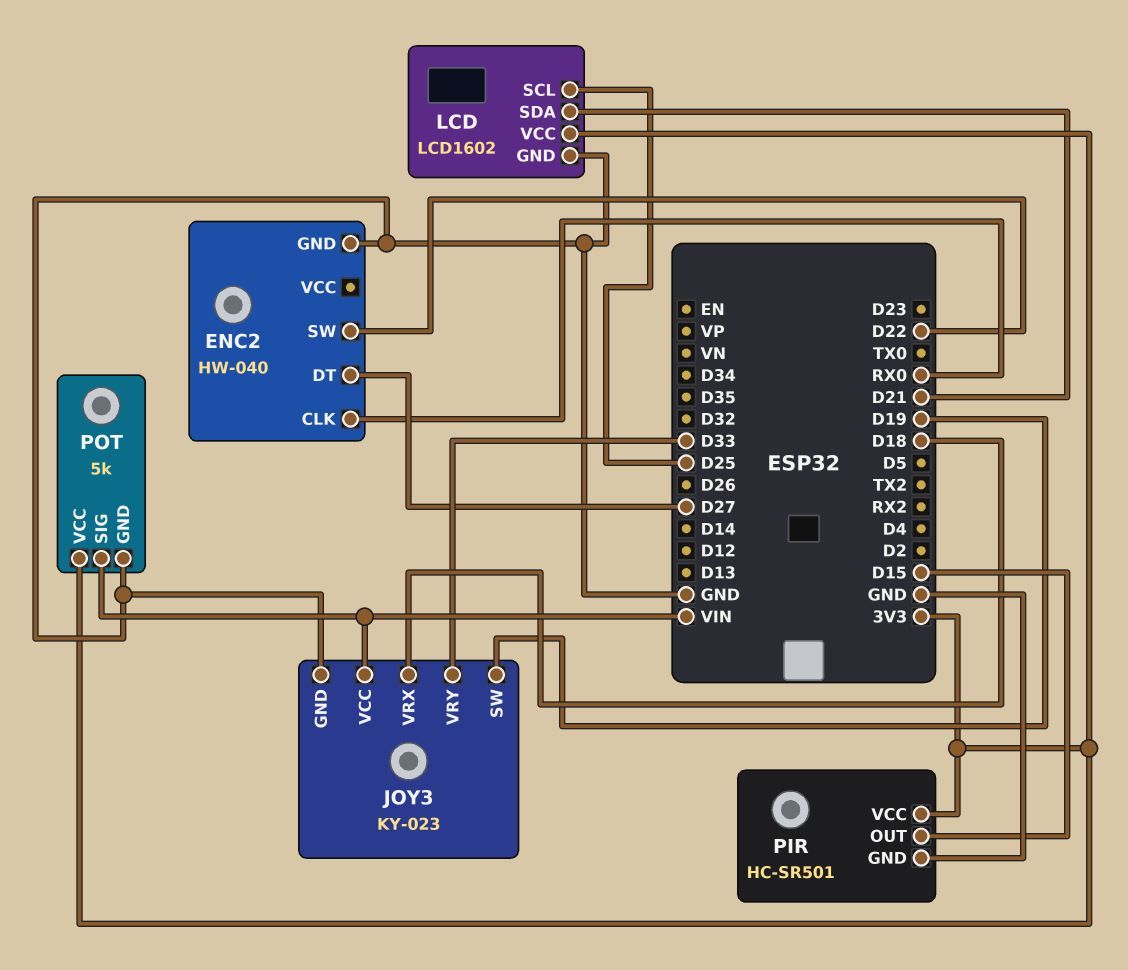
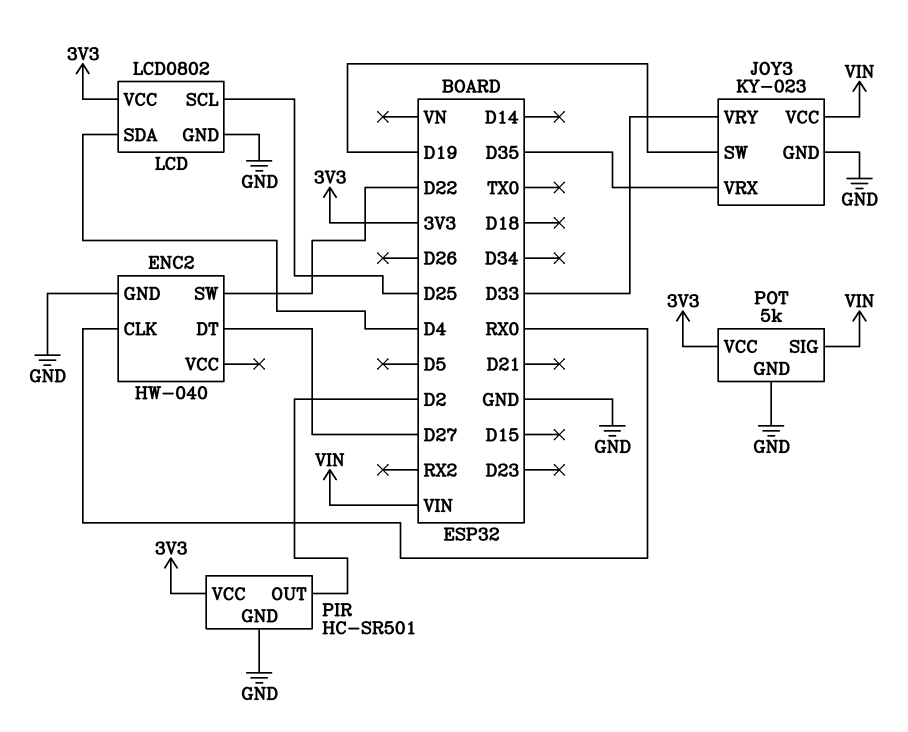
JOY3 pin VRX: D18 -> D35
LCD: LCD1602 -> LCD0802
LCD pin SDA: D21 -> D4
PIR pin OUT: D15 -> D2

